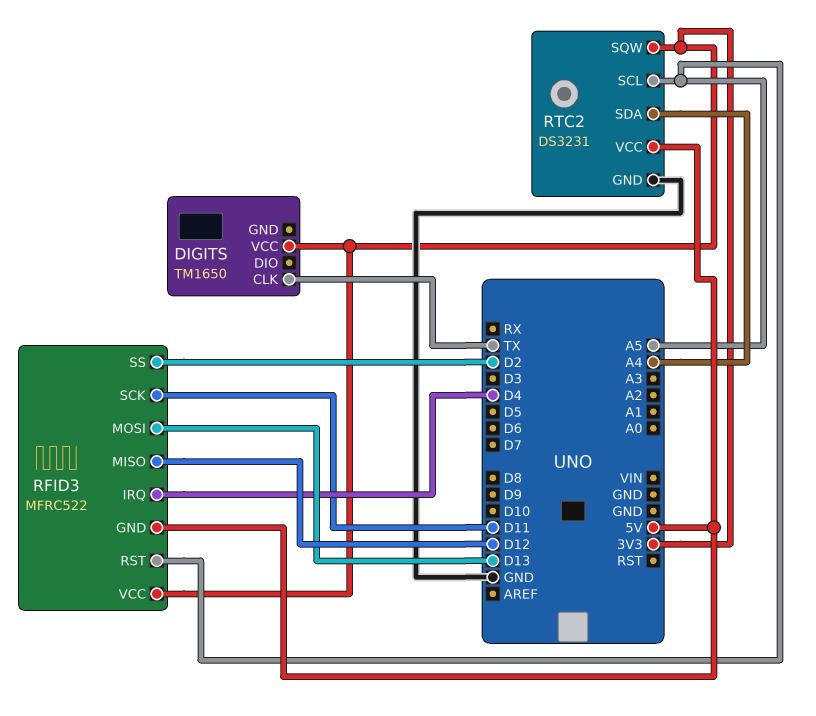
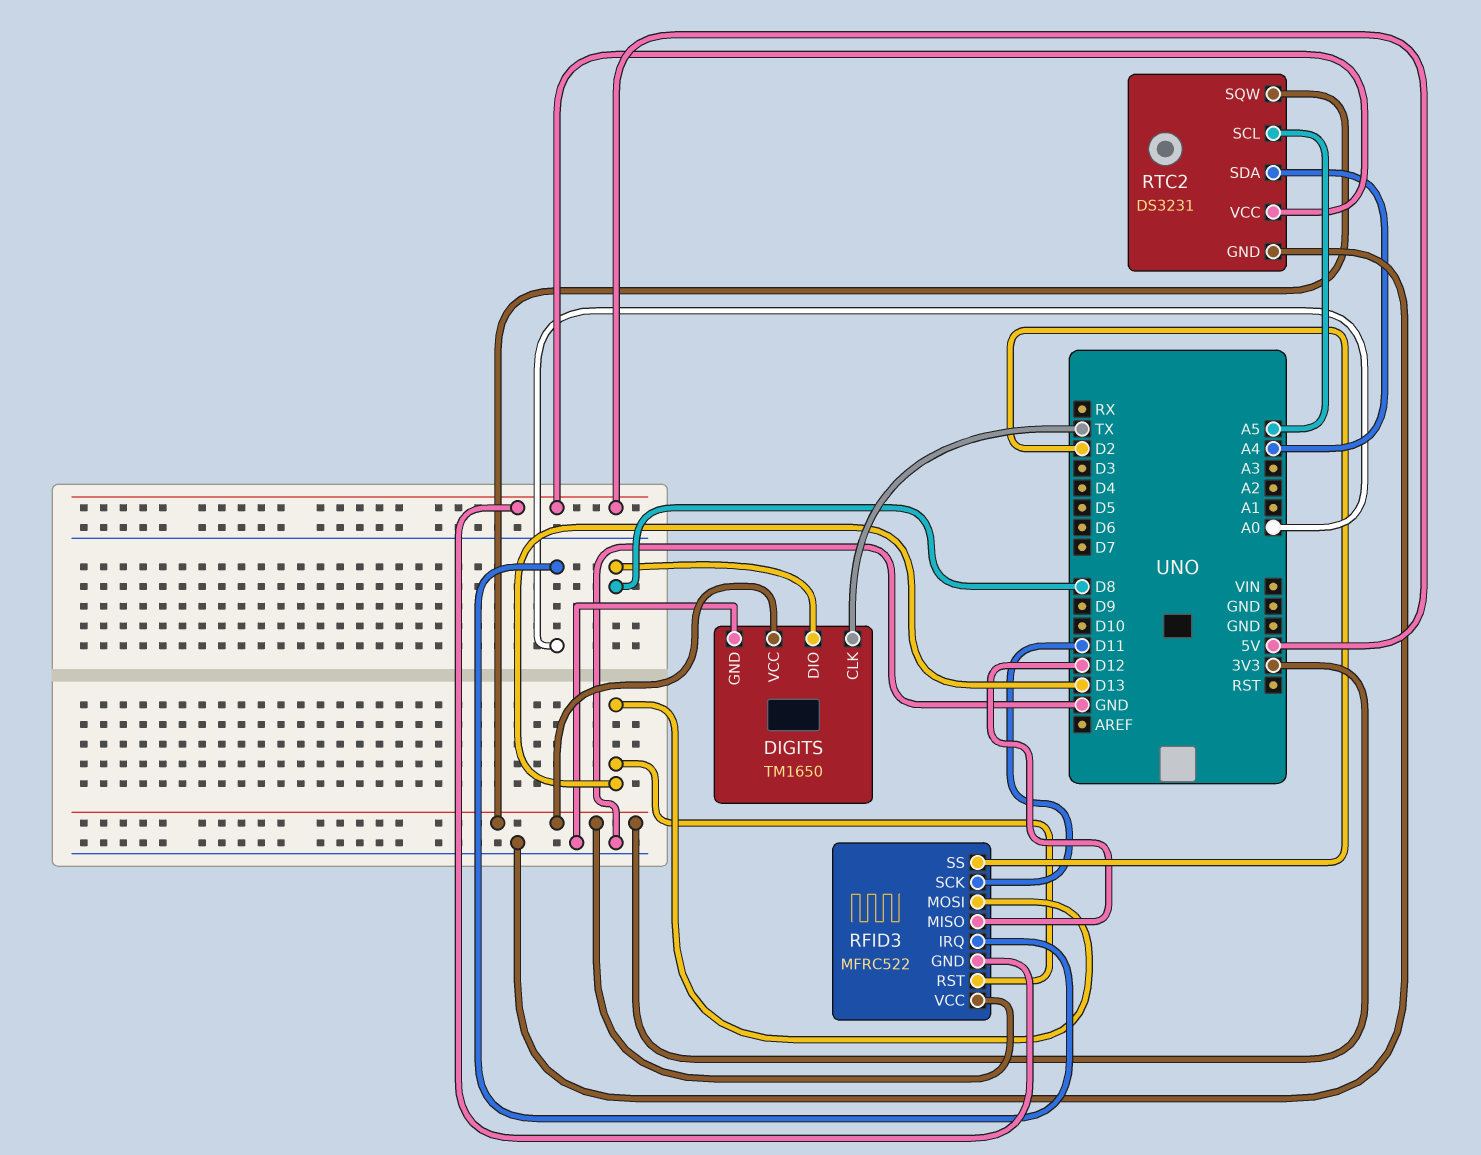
DIGITS pin DIO: none -> D8
DIGITS pin GND: none -> GND
RFID3 pin IRQ: D4 -> A0
RFID3 pin RST: A5 -> D13

